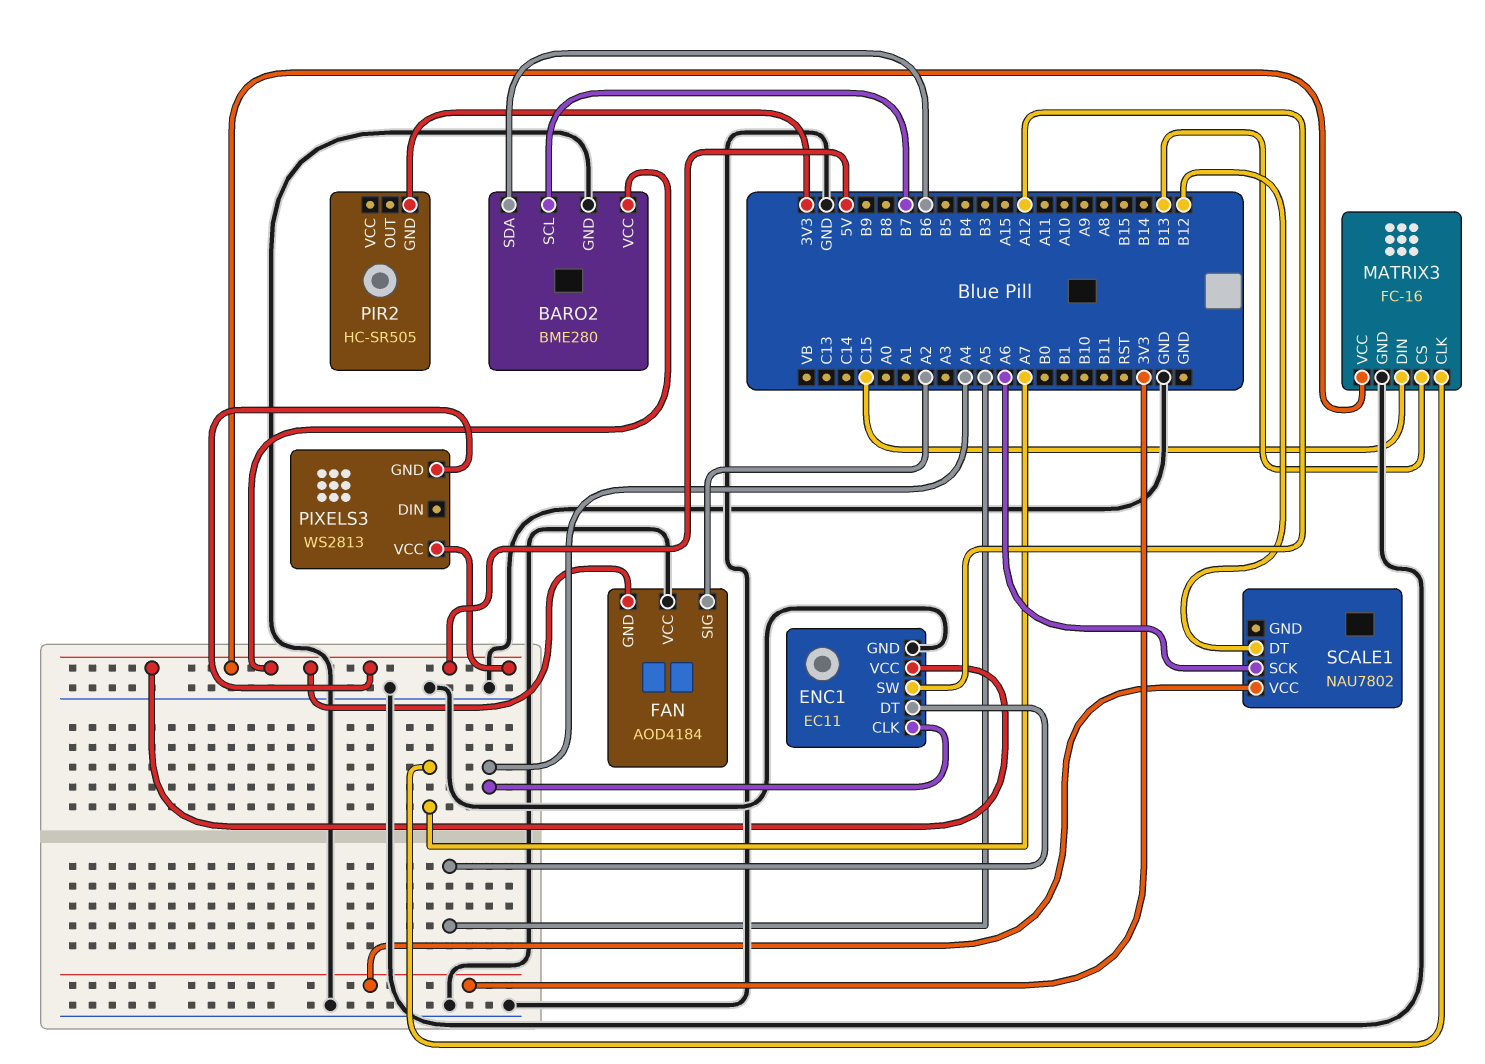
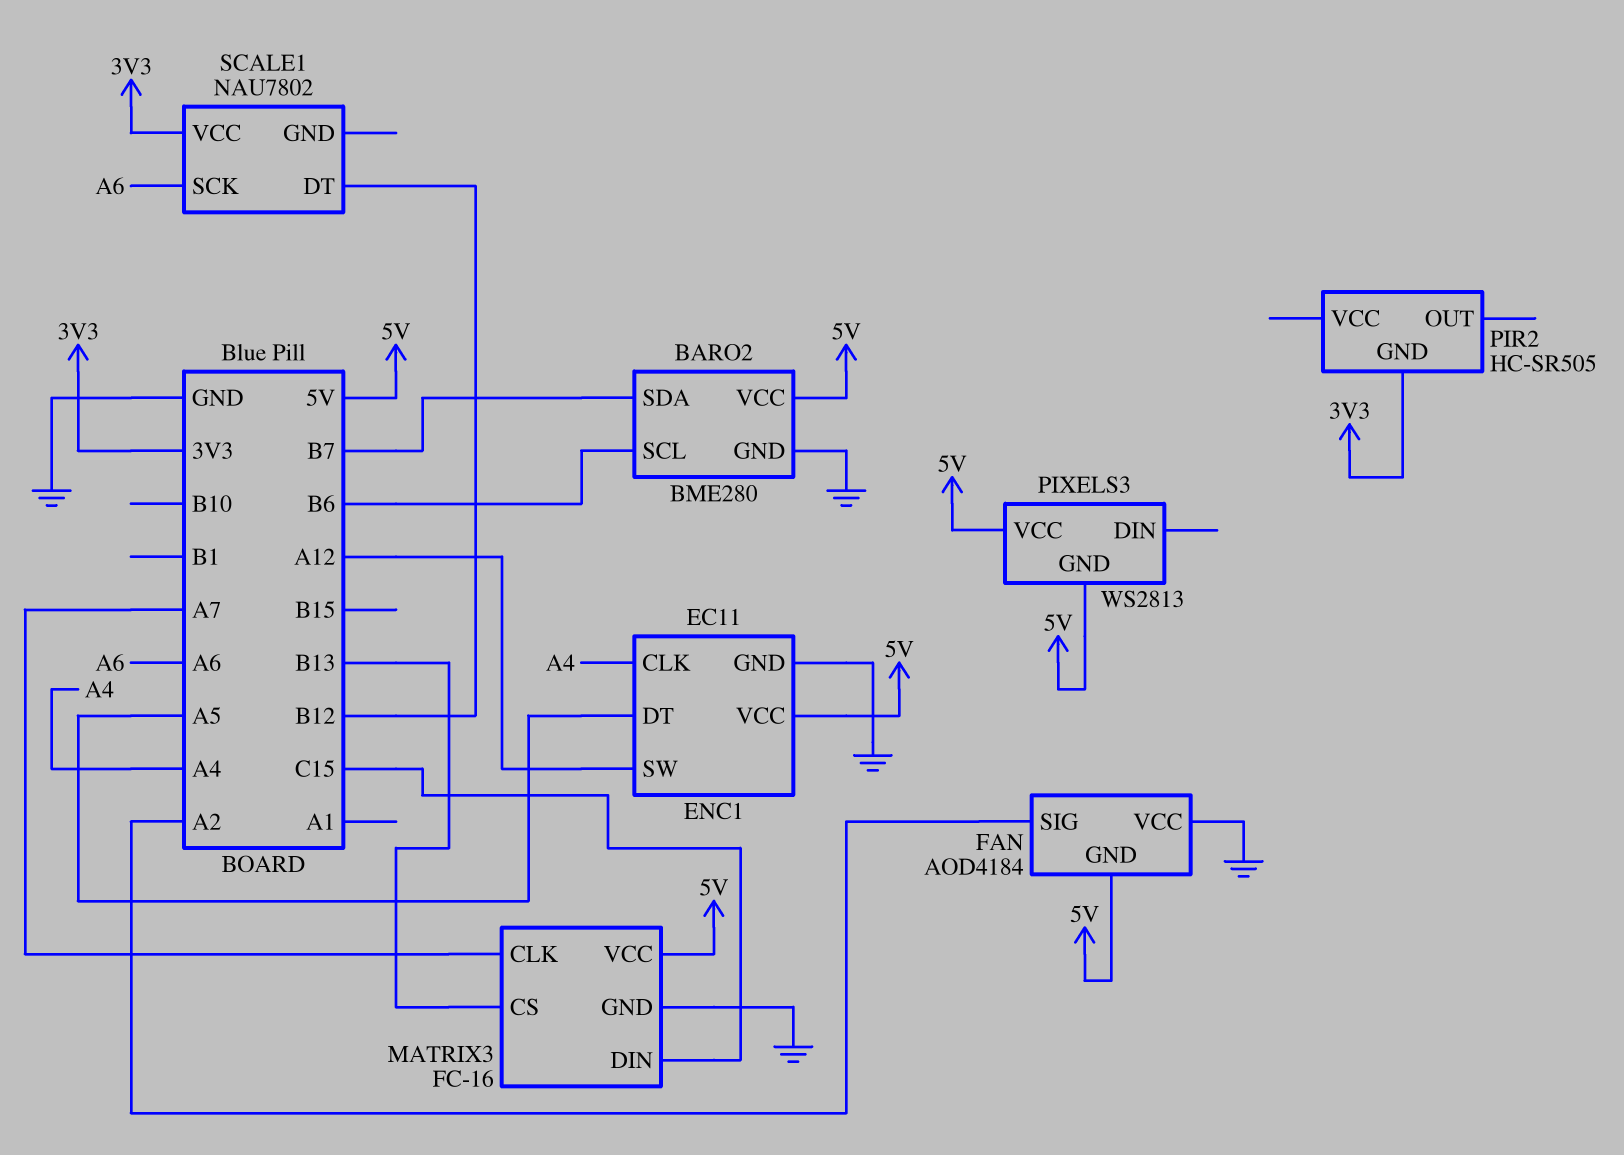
BARO2 pin SCL: B7 -> B6
BARO2 pin SDA: B6 -> B7

